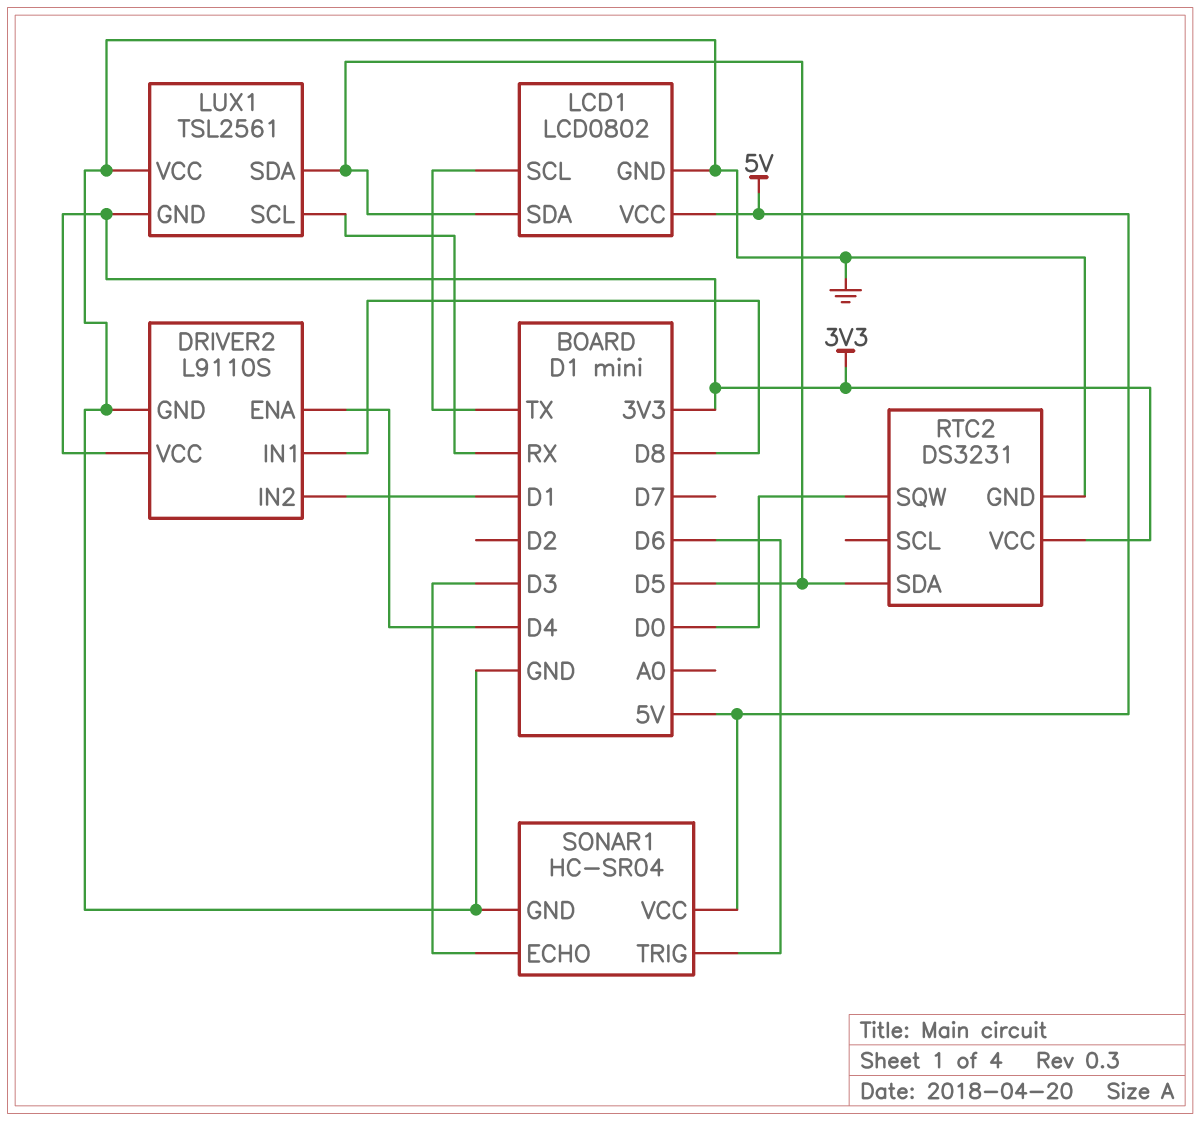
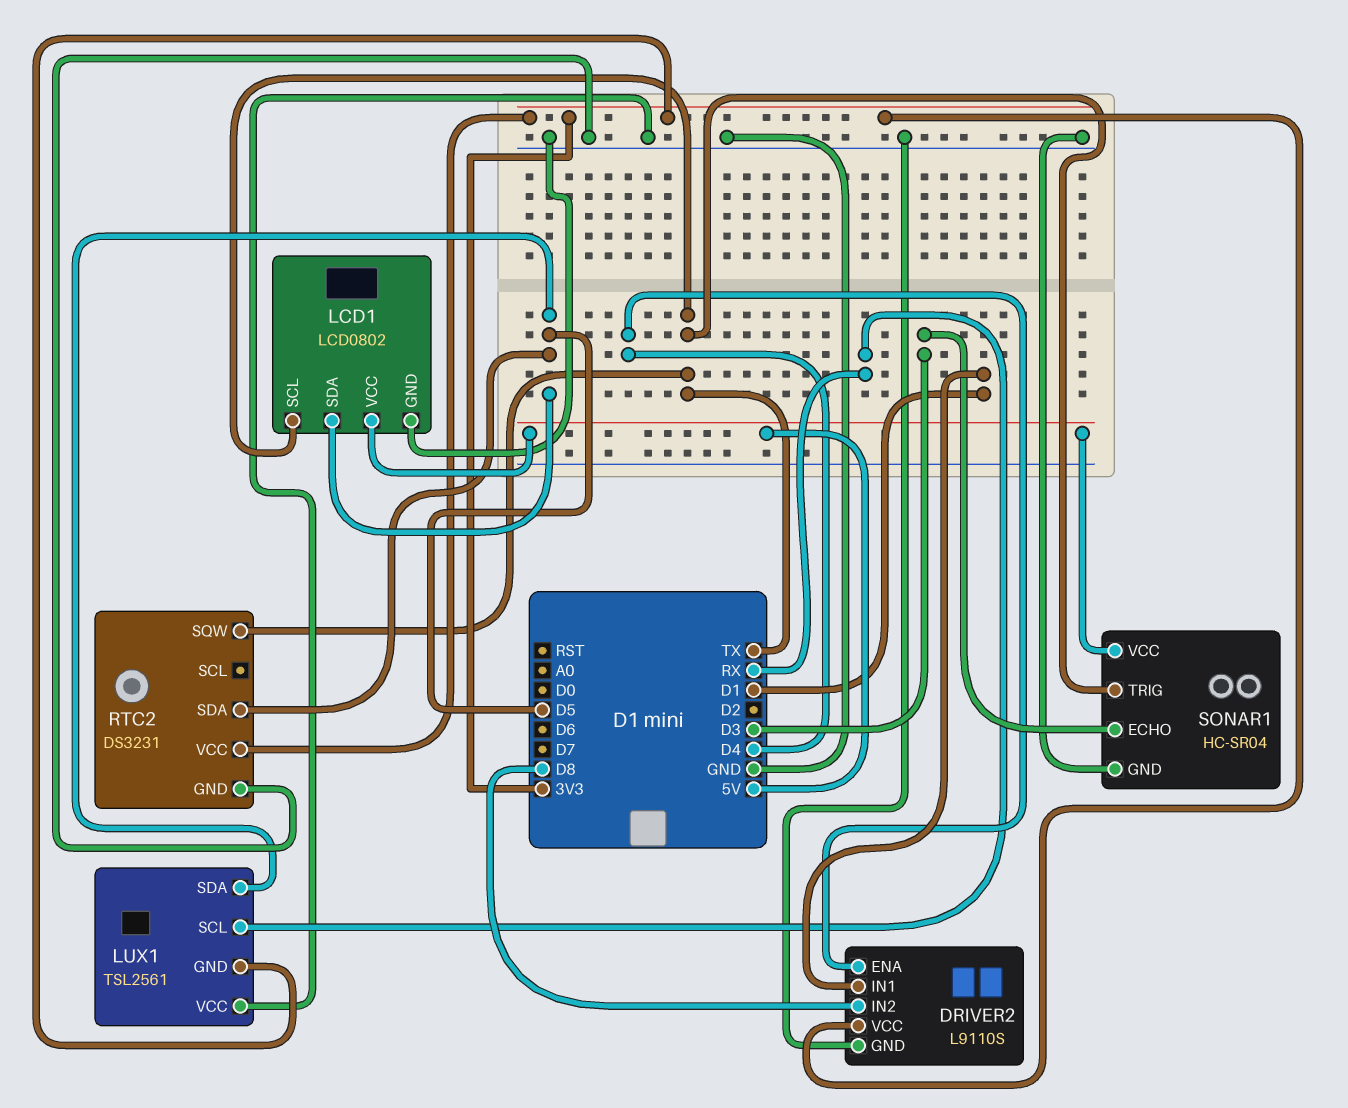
DRIVER2 pin IN1: D8 -> D1
DRIVER2 pin IN2: D1 -> D8
RTC2 pin SQW: D0 -> TX
SONAR1 pin TRIG: D6 -> TX

